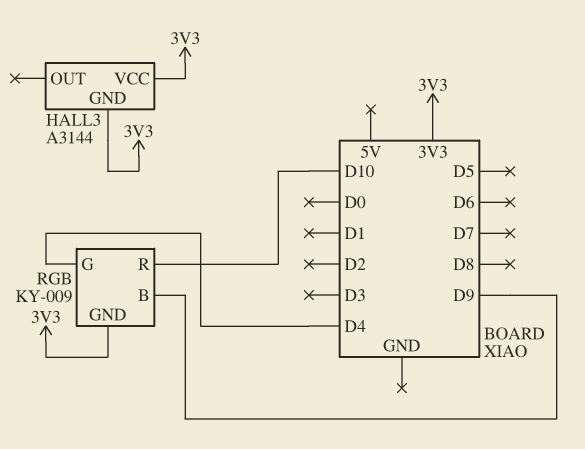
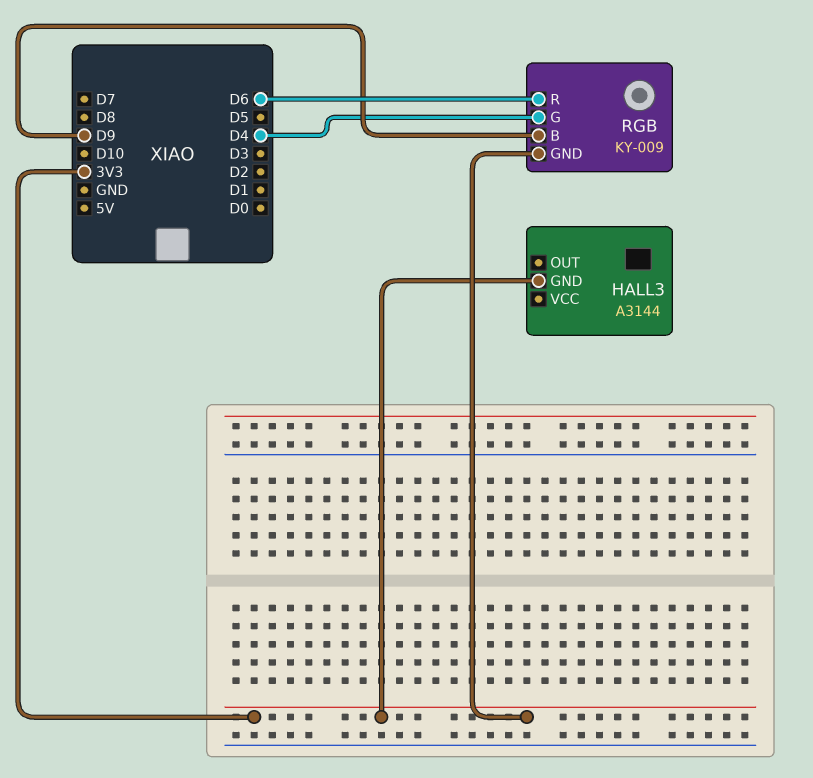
HALL3 pin VCC: 3V3 -> none
RGB pin R: D10 -> D6

